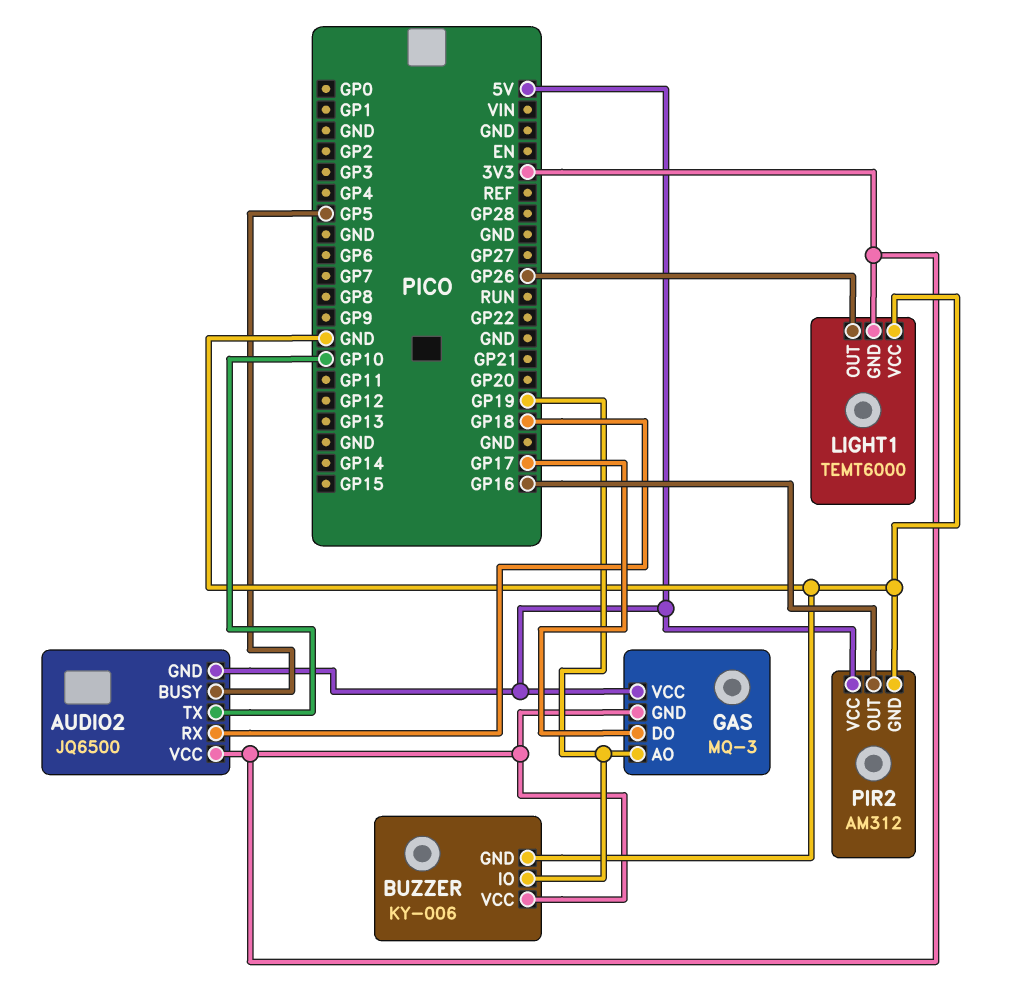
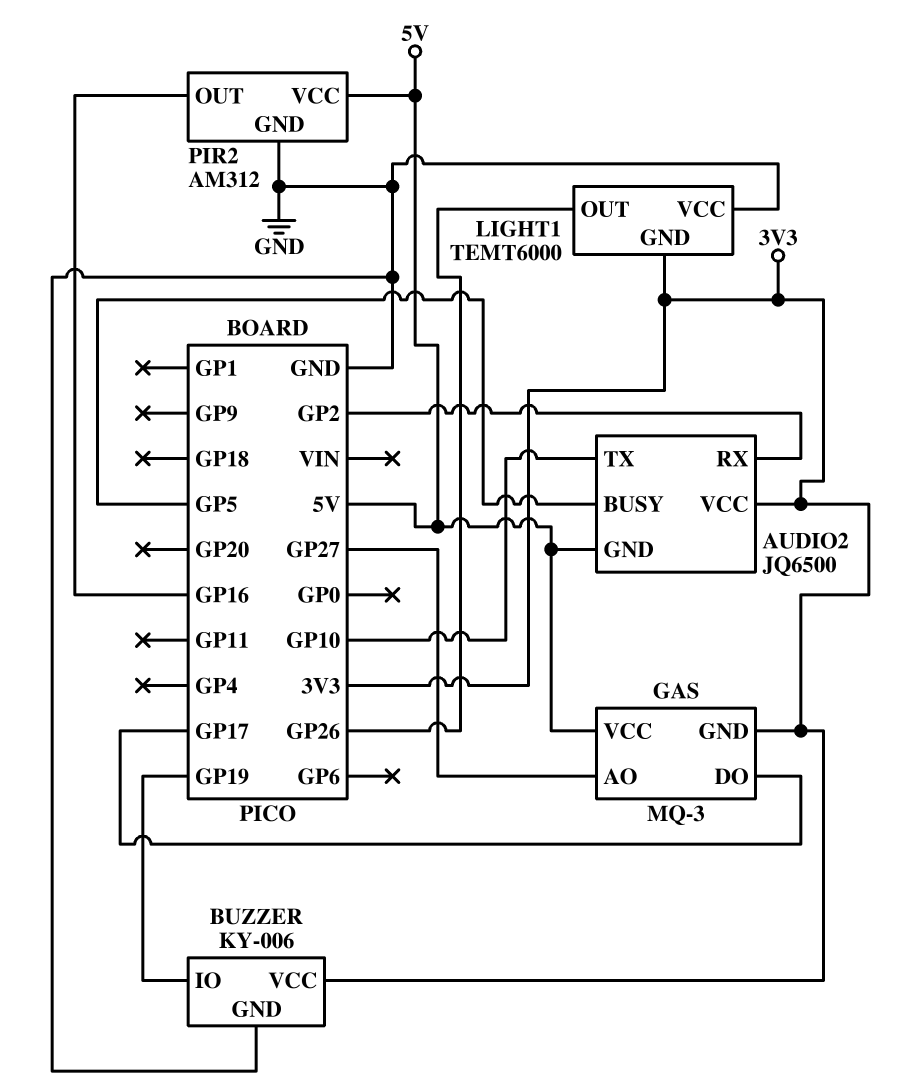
AUDIO2 pin RX: GP18 -> GP2
GAS pin AO: GP19 -> GP27

